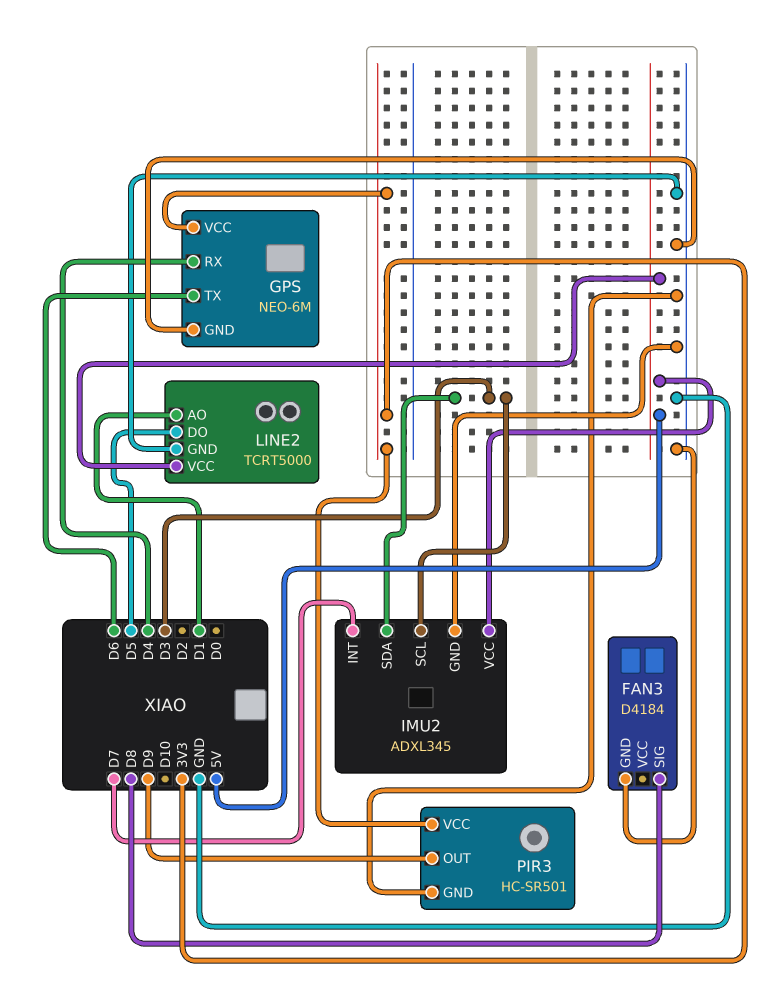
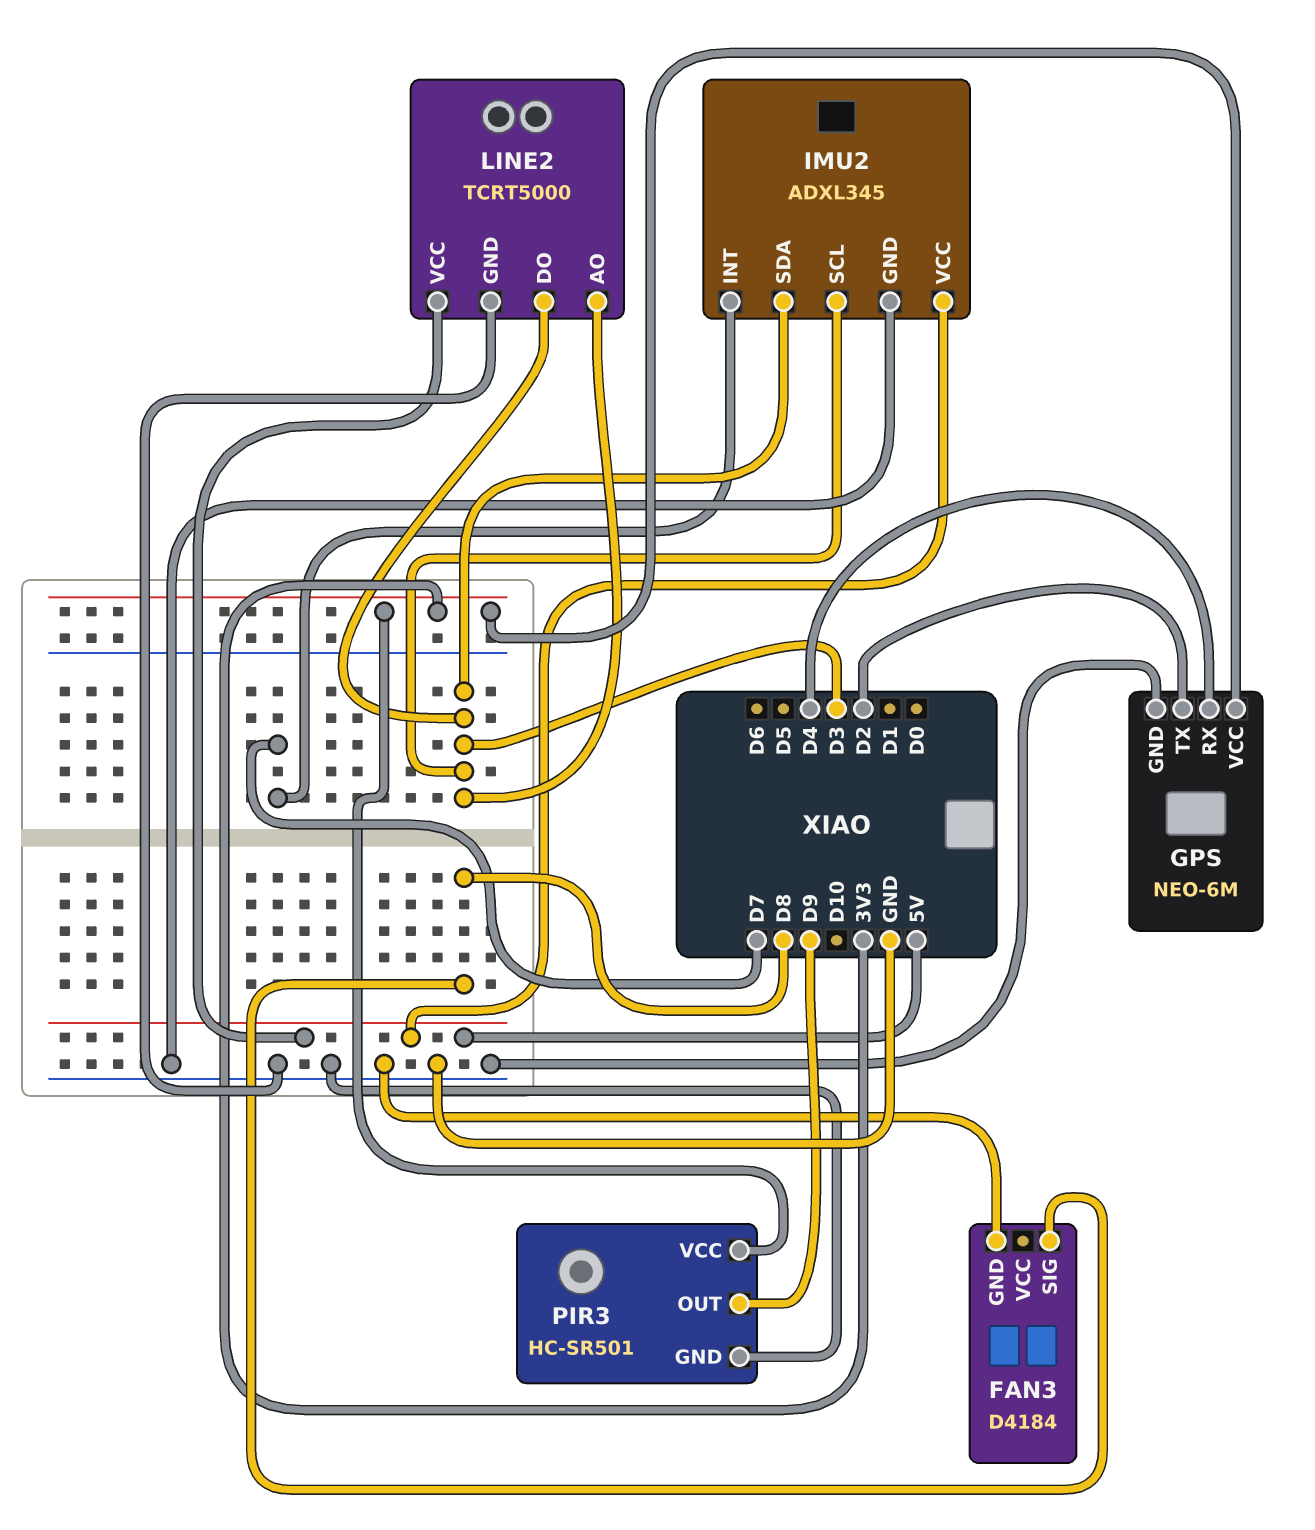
GPS pin TX: D6 -> D2
LINE2 pin AO: D1 -> D3
LINE2 pin DO: D5 -> D3

